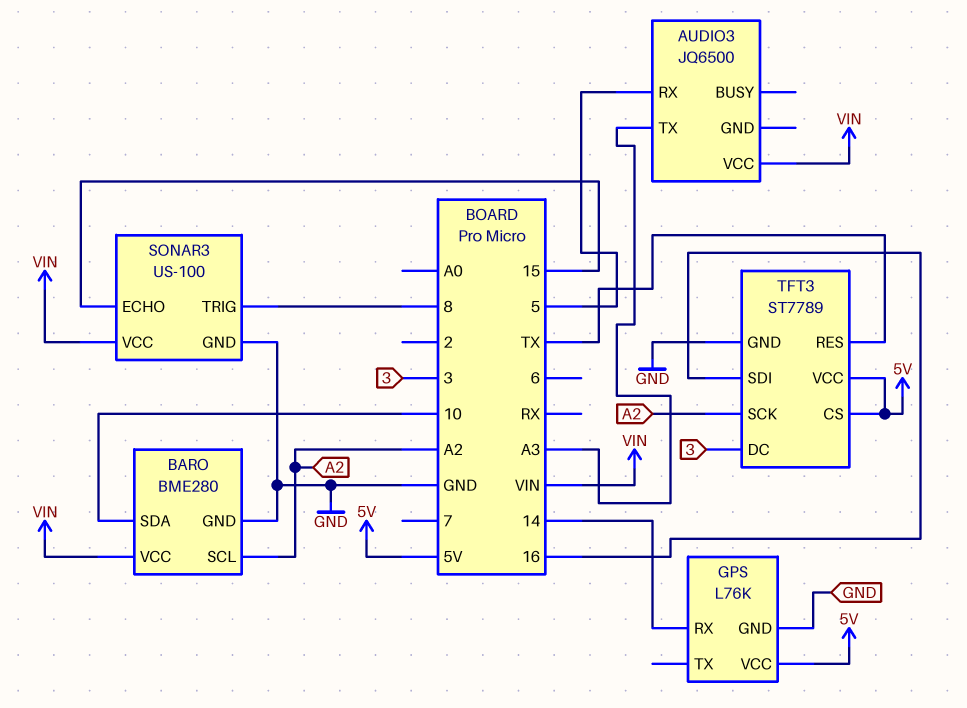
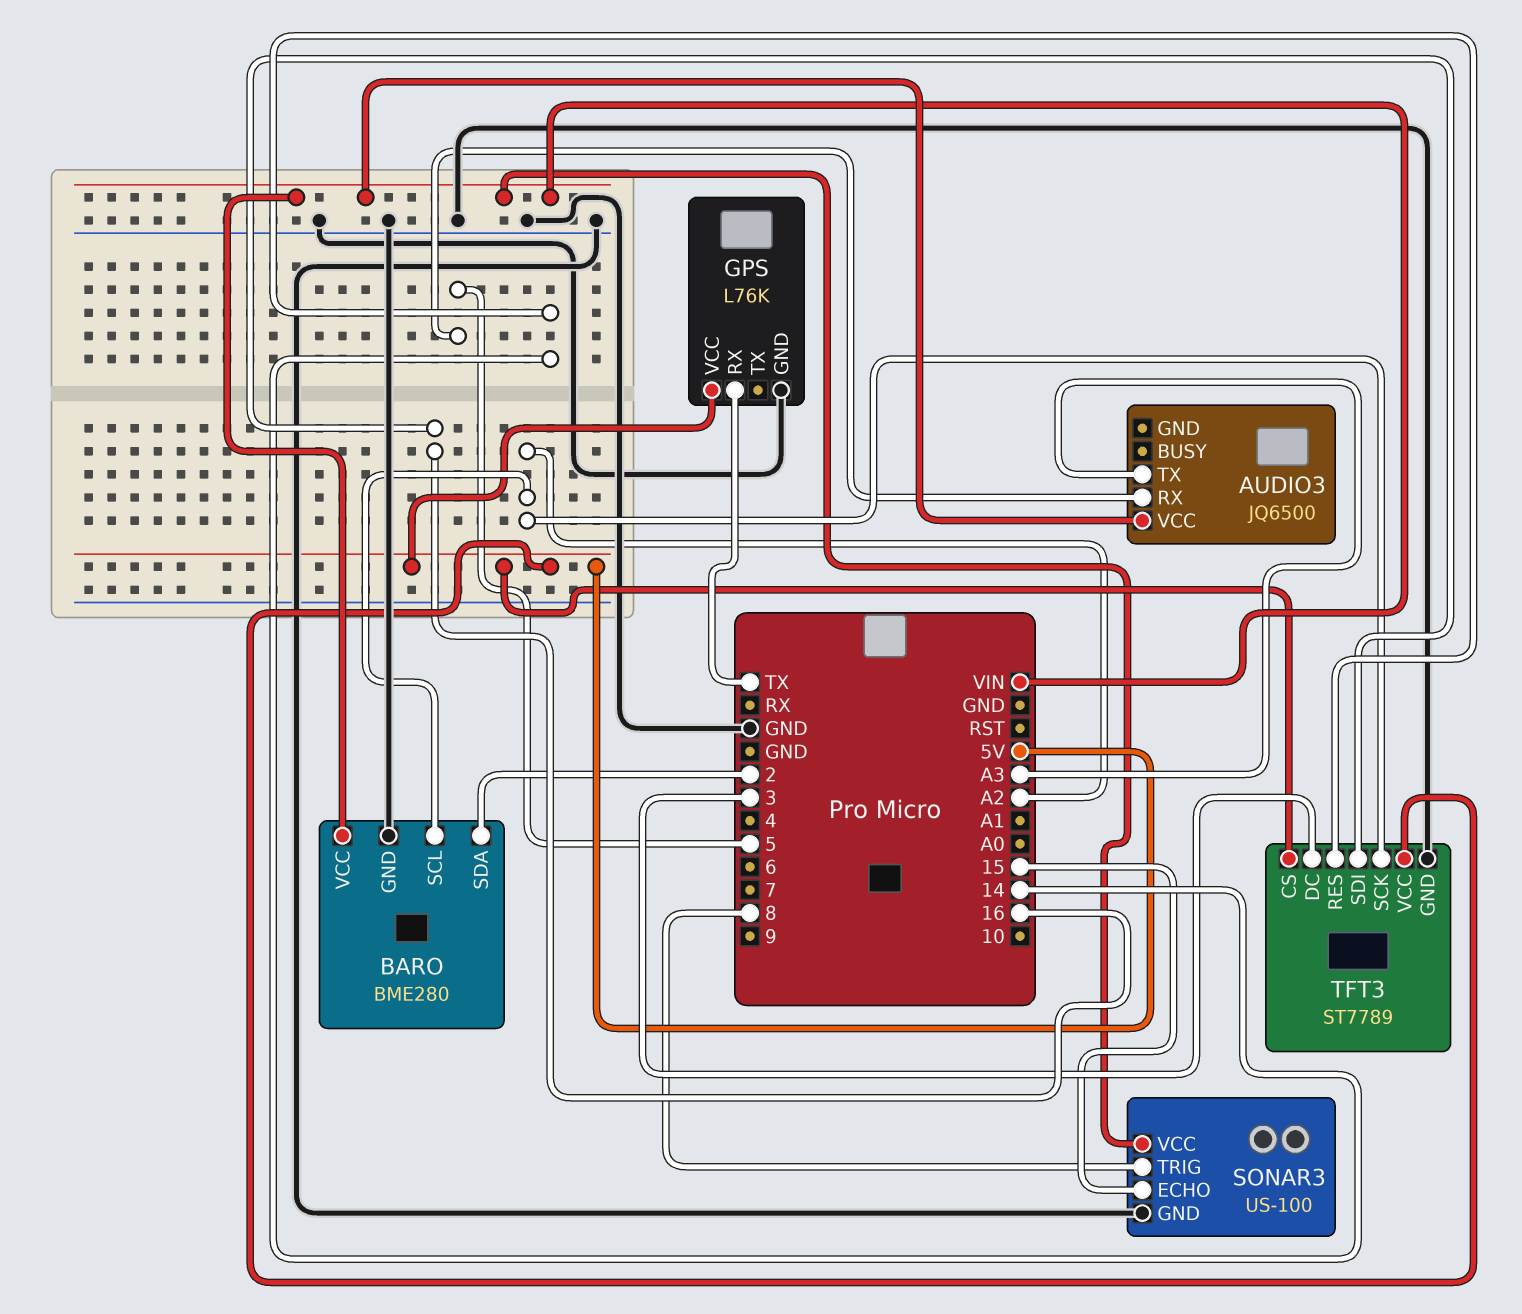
BARO pin SDA: 10 -> 2
GPS pin RX: 14 -> TX
TFT3 pin RES: TX -> 14

